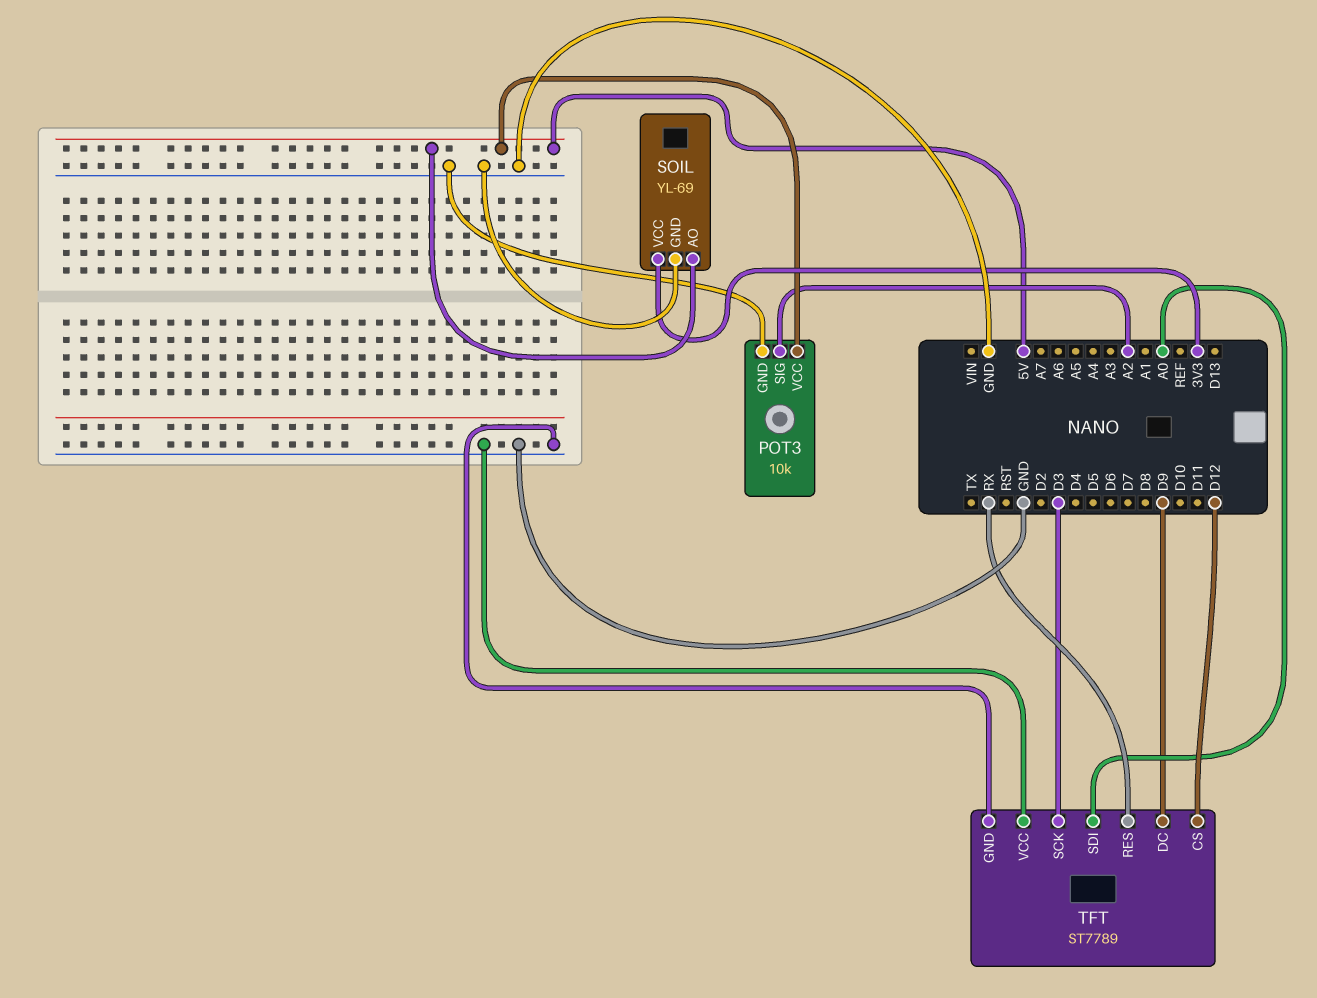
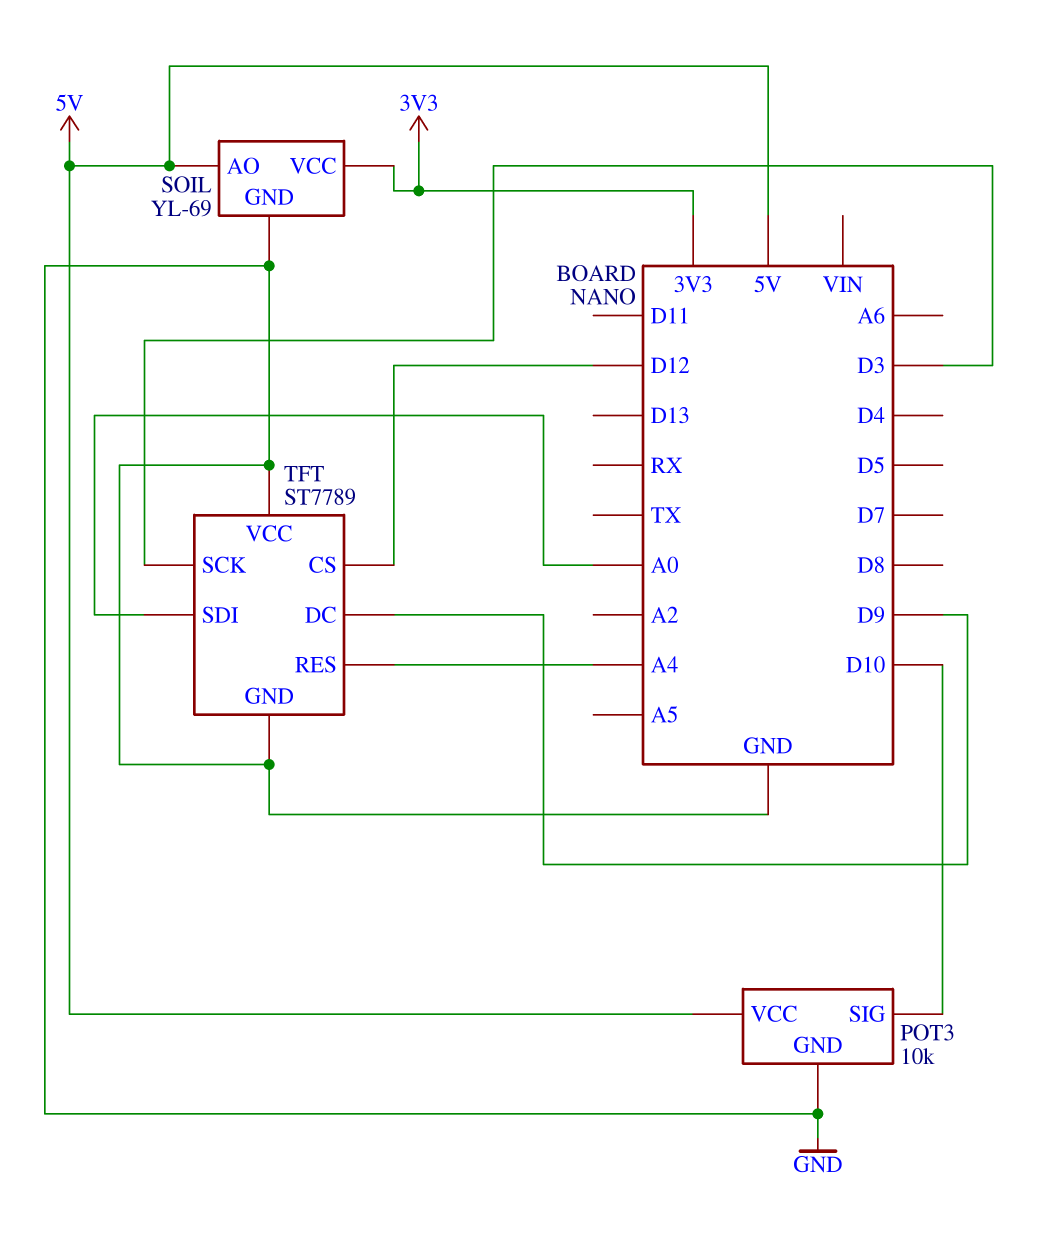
POT3 pin SIG: A2 -> D10
TFT pin RES: RX -> A4

